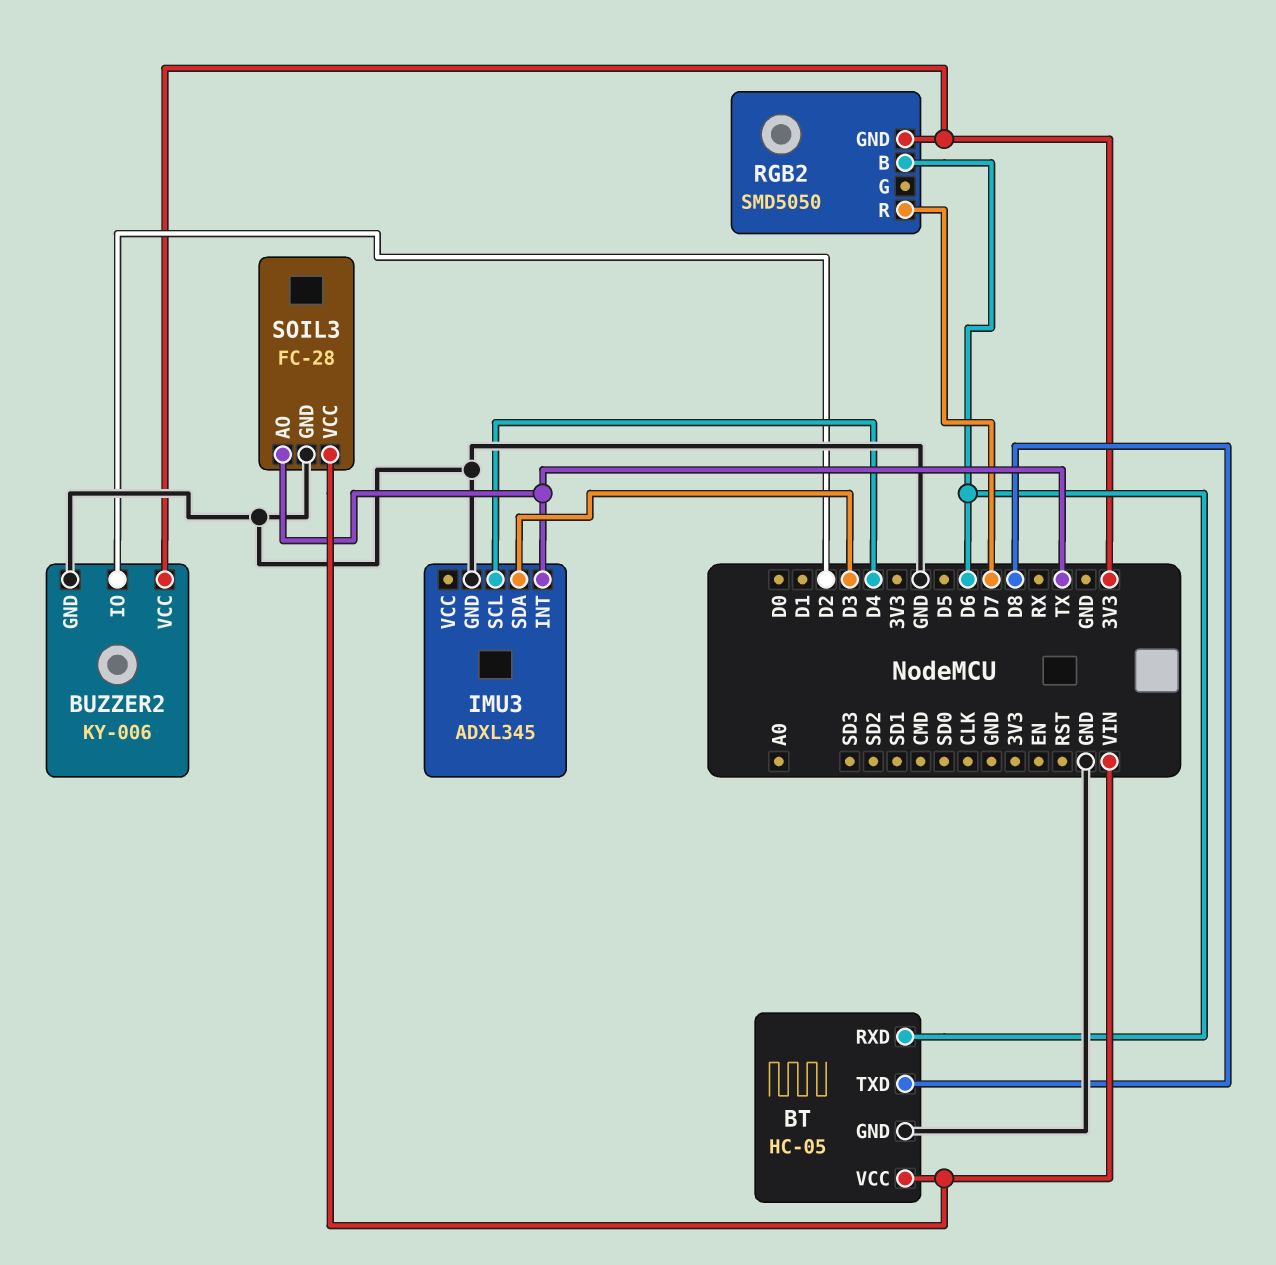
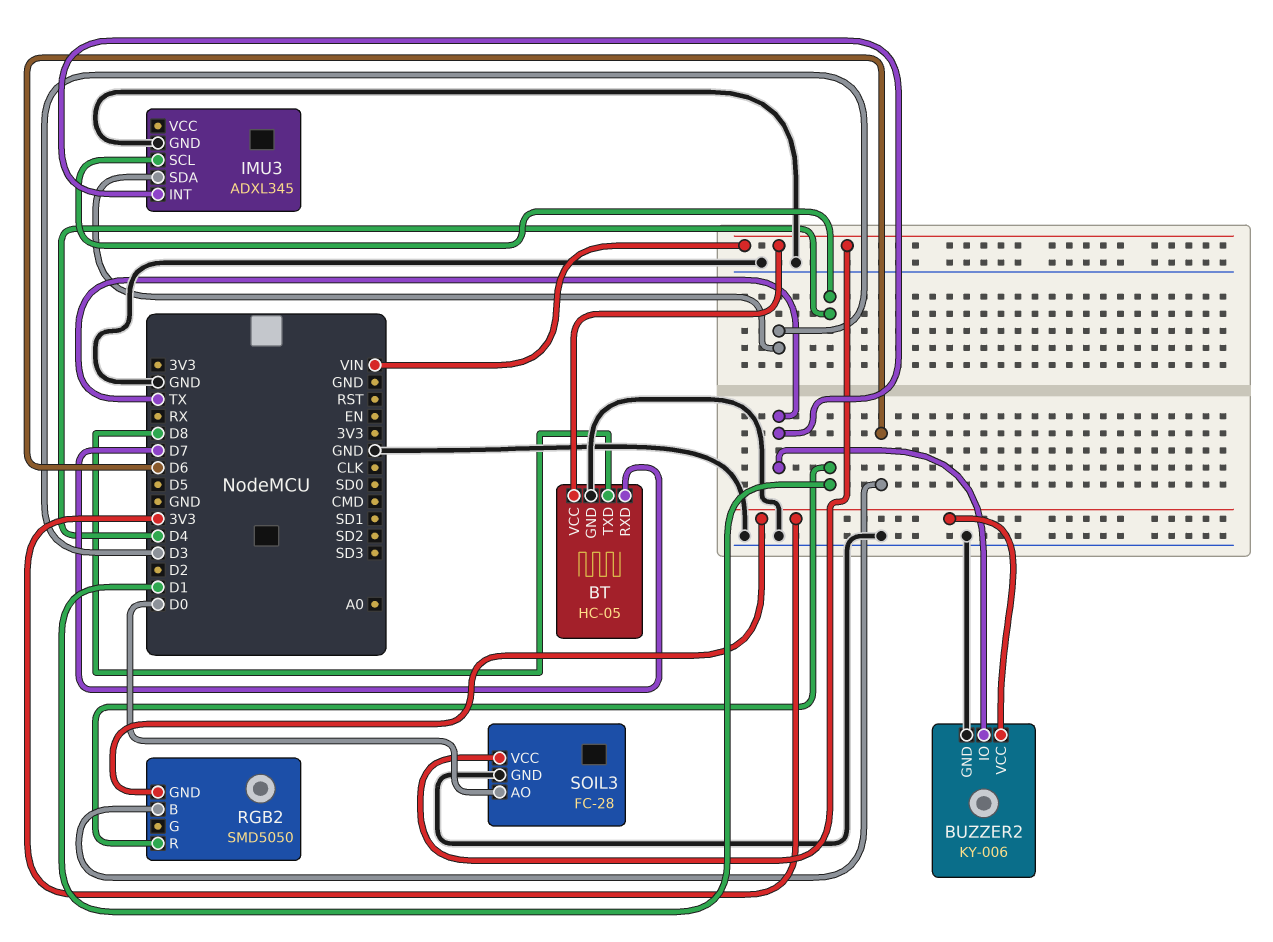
BT pin RXD: D6 -> D7
BUZZER2 pin IO: D2 -> TX
RGB2 pin R: D7 -> D1
SOIL3 pin AO: TX -> D0

